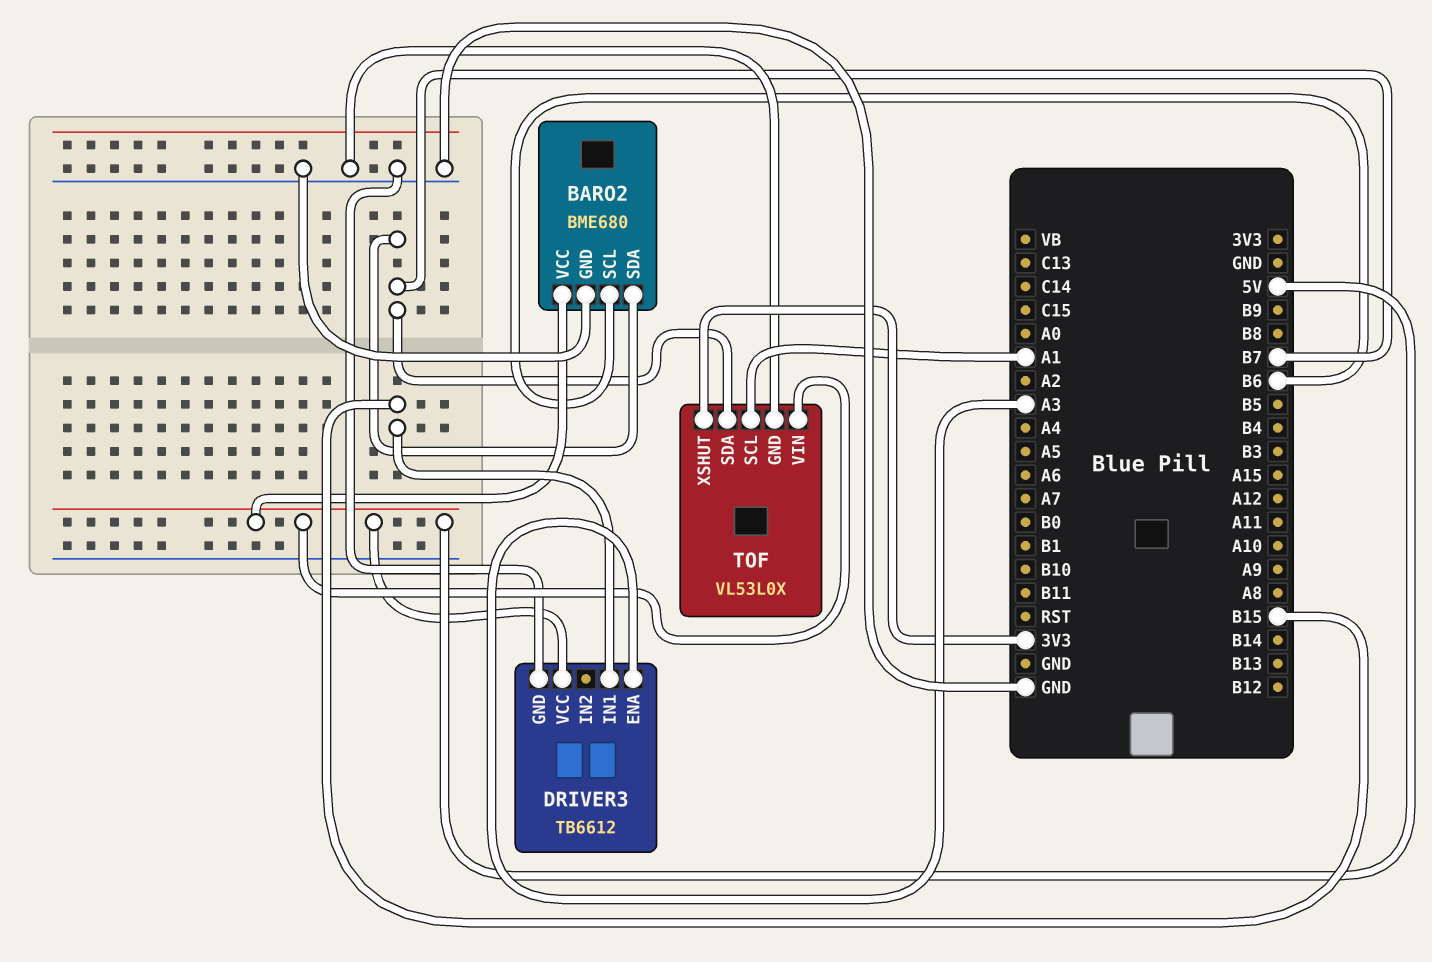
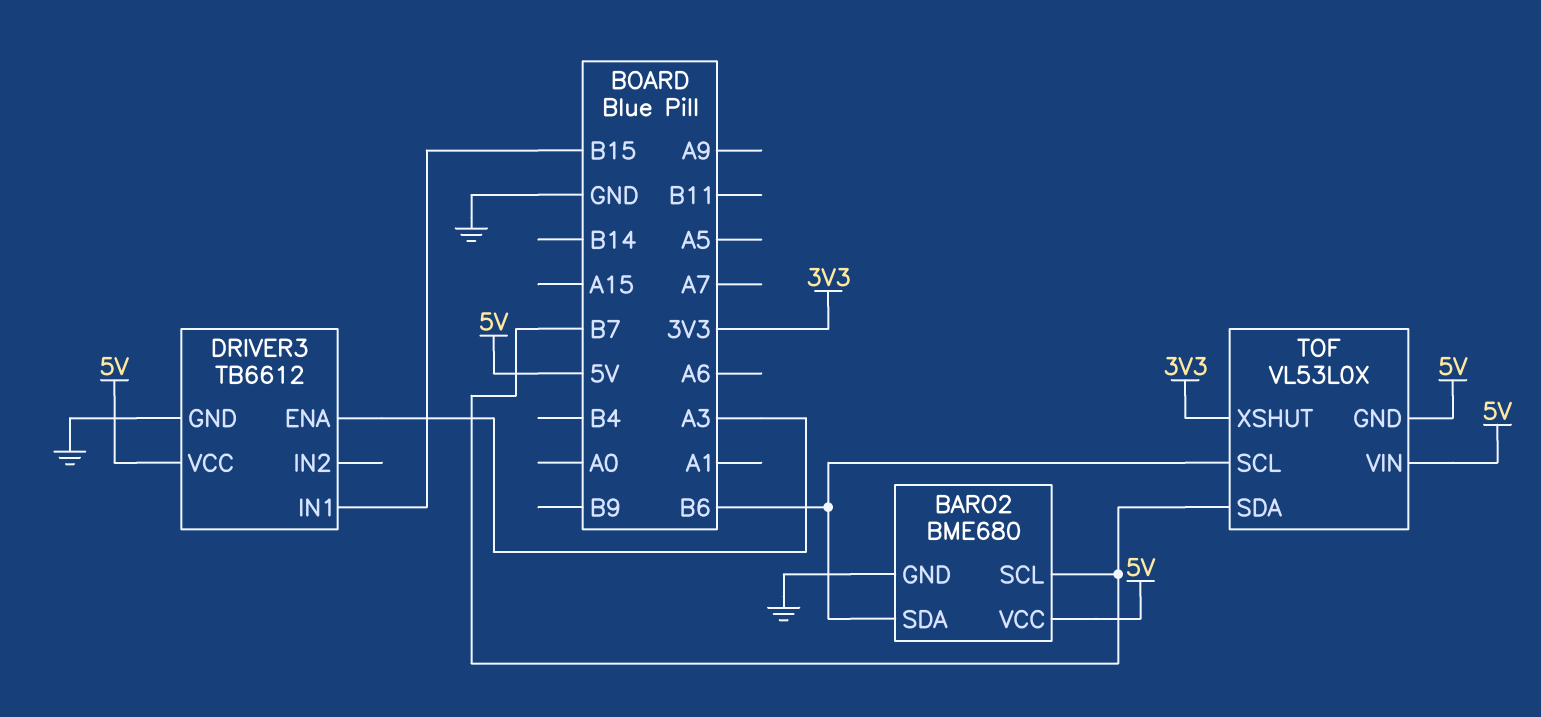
BARO2 pin SCL: B6 -> B7
BARO2 pin SDA: B7 -> B6
TOF pin GND: GND -> 5V
TOF pin SCL: A1 -> B6

